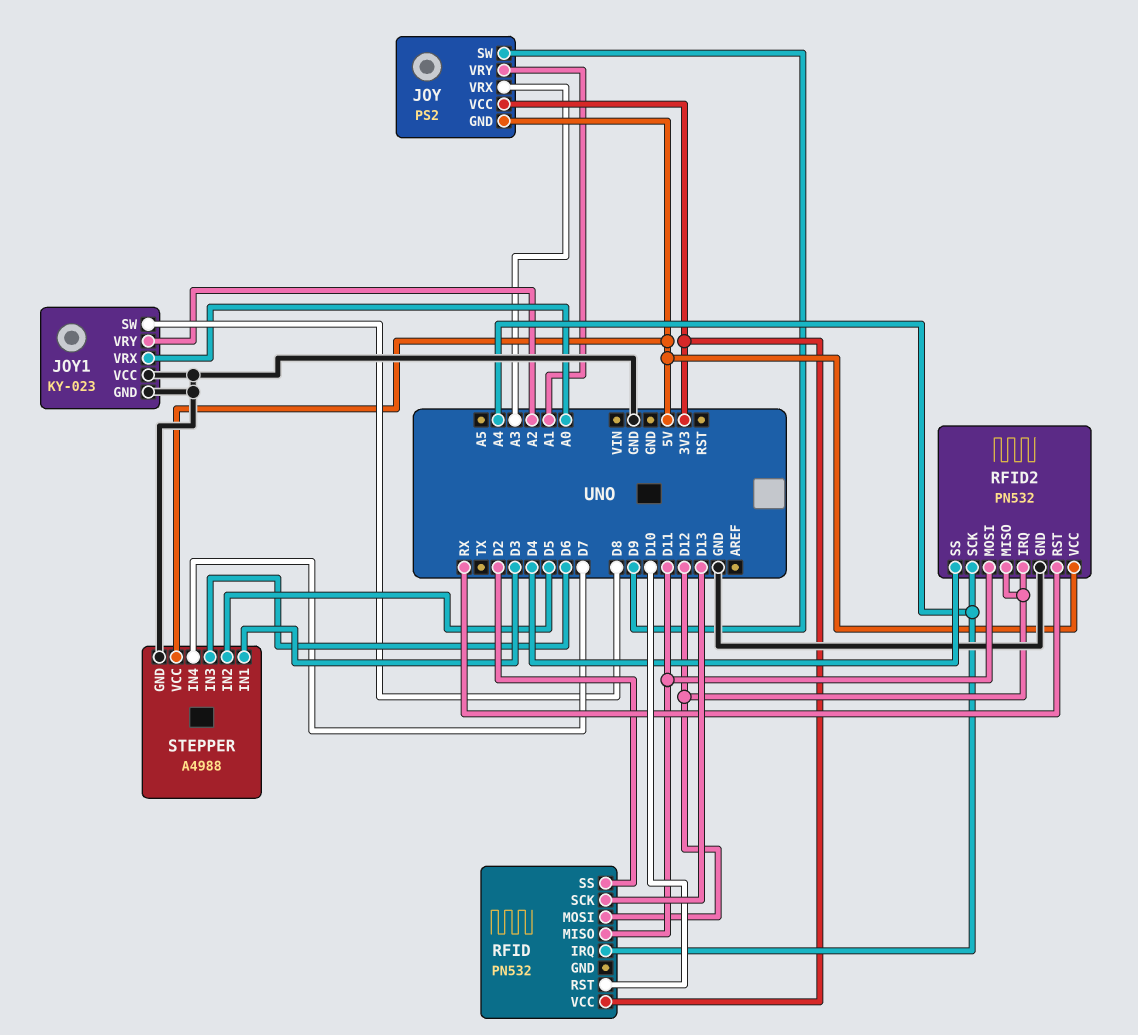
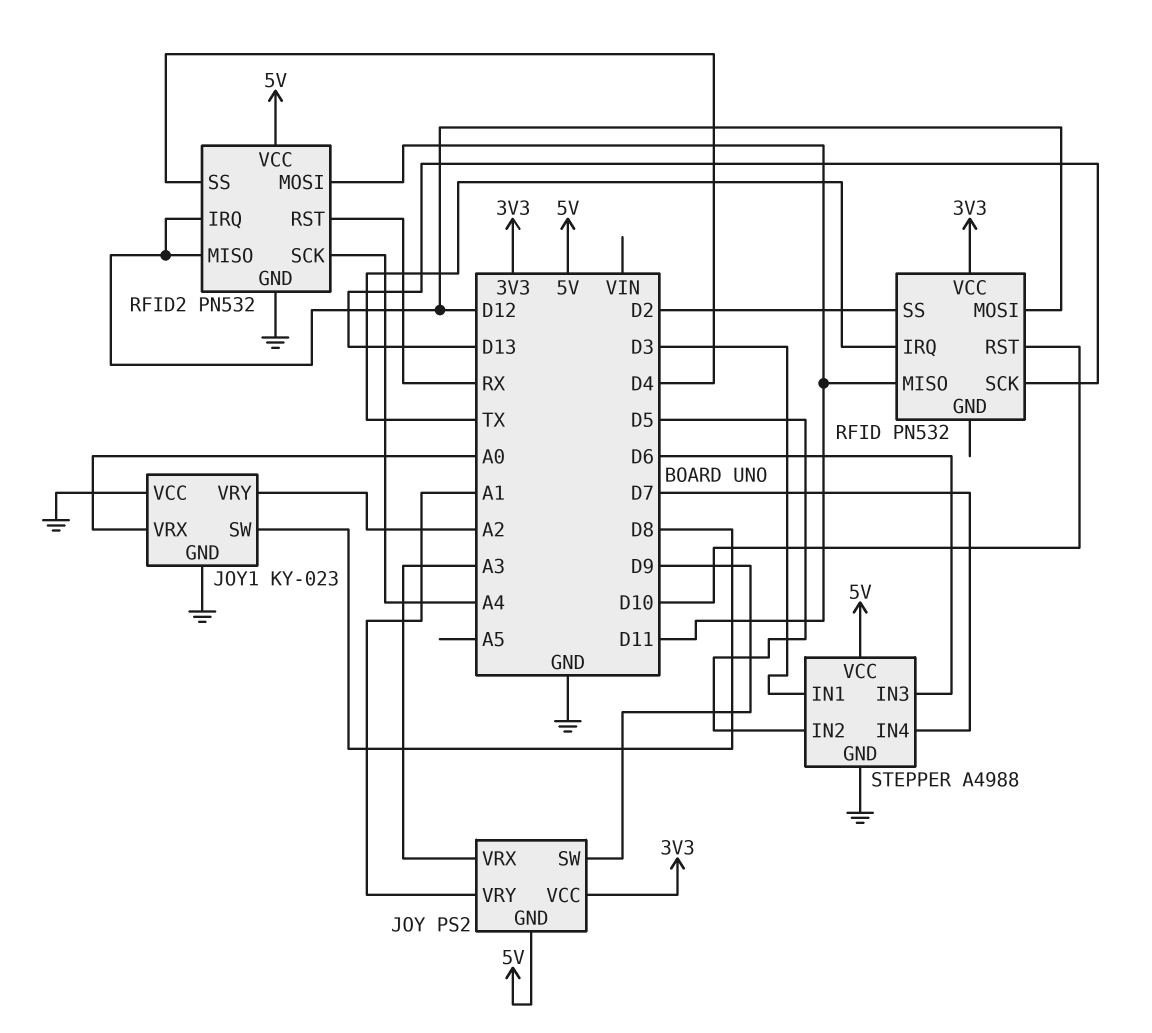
RFID pin IRQ: A4 -> TX

